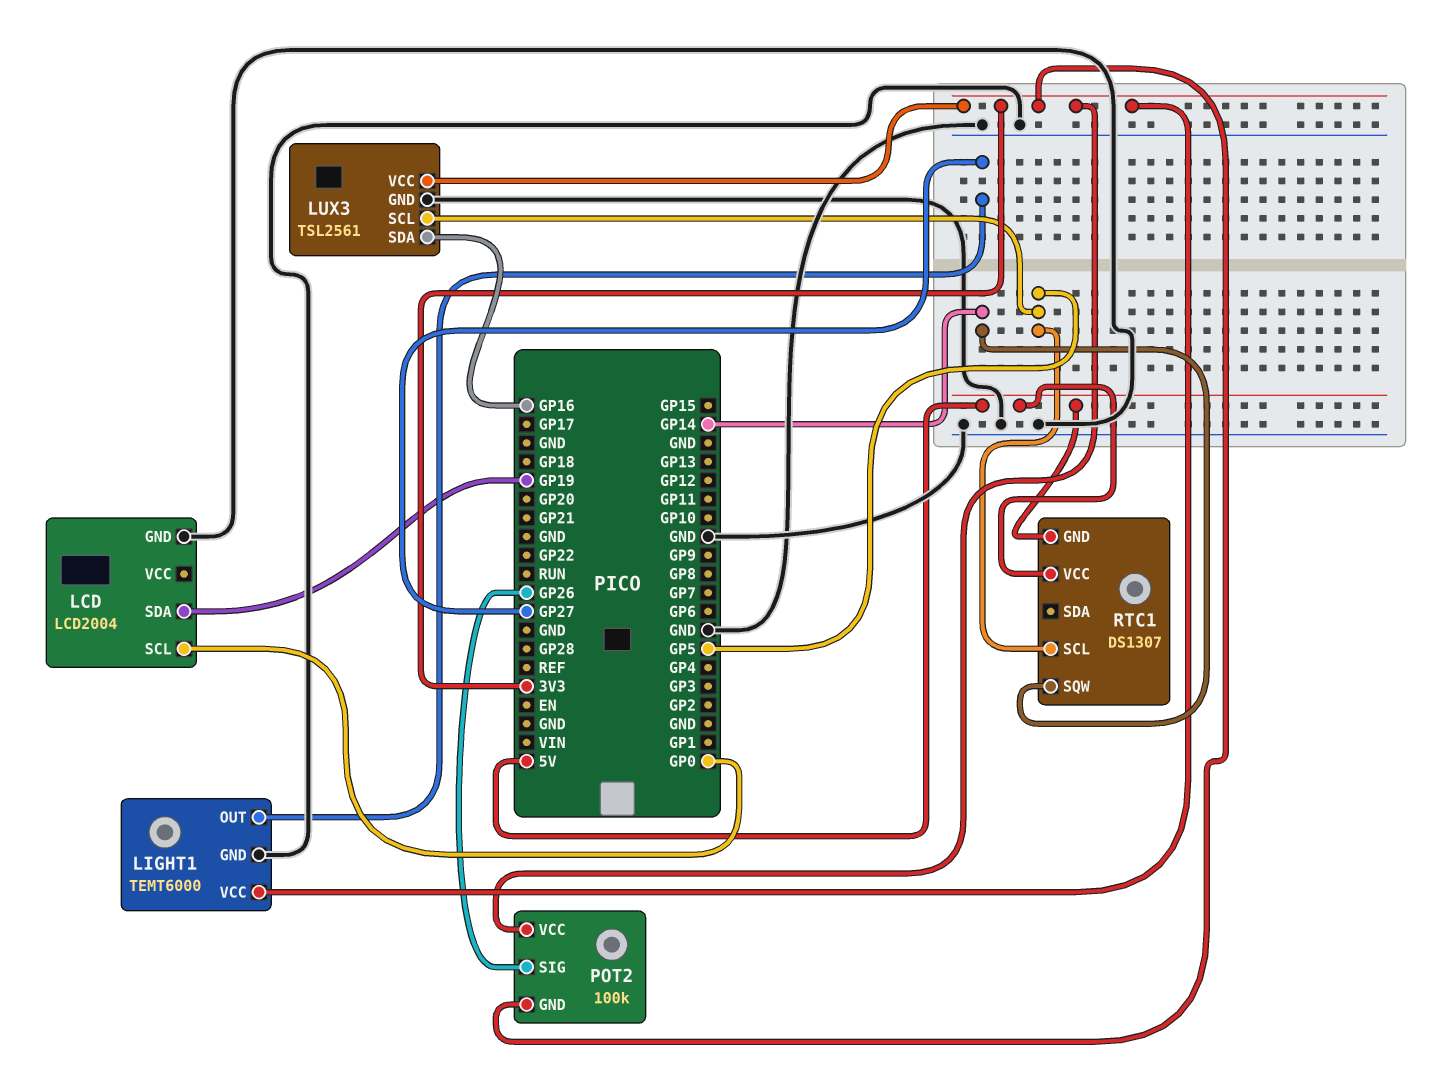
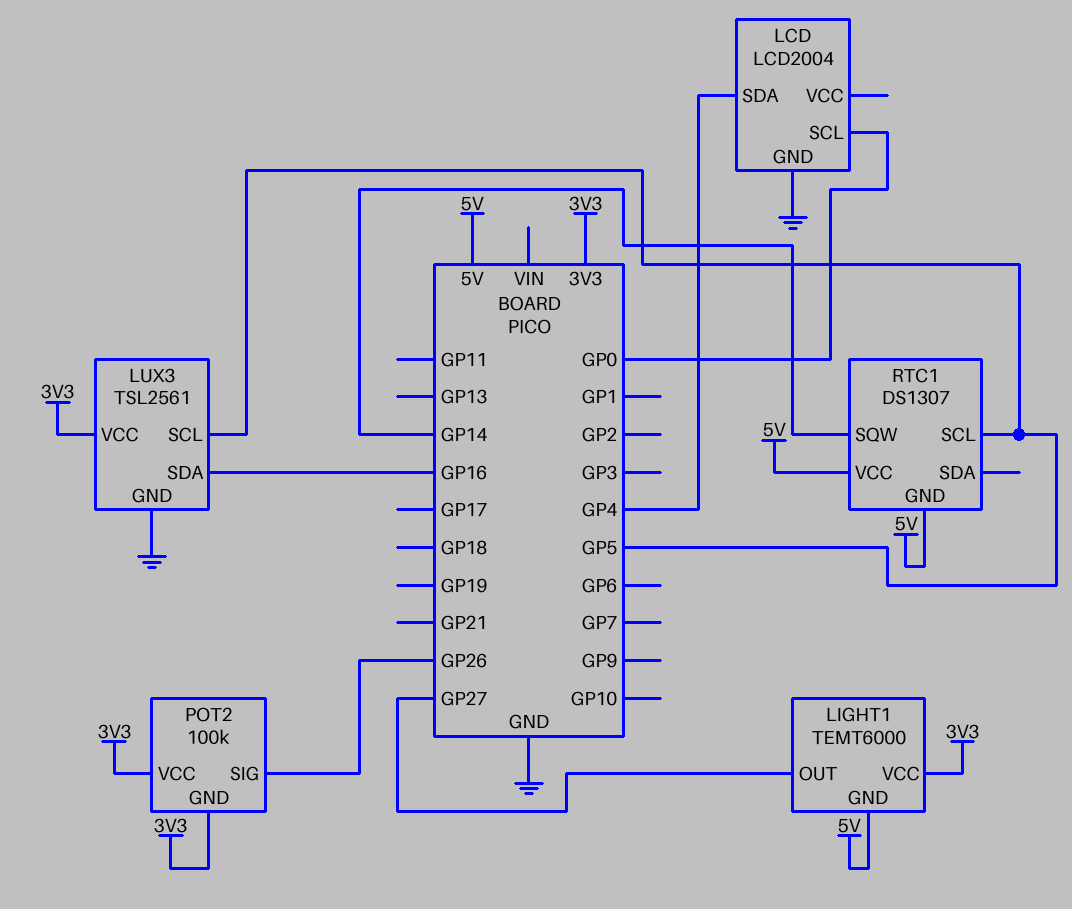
LCD pin SDA: GP19 -> GP4
LIGHT1 pin GND: GND -> 5V

